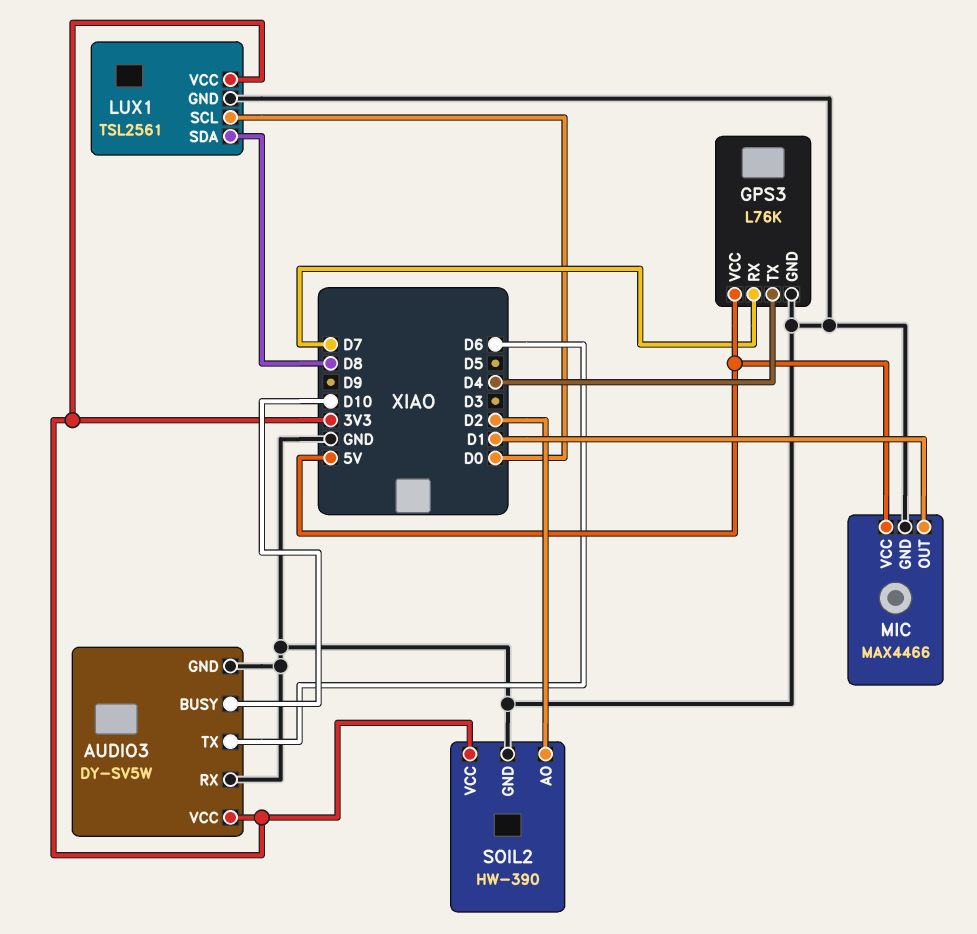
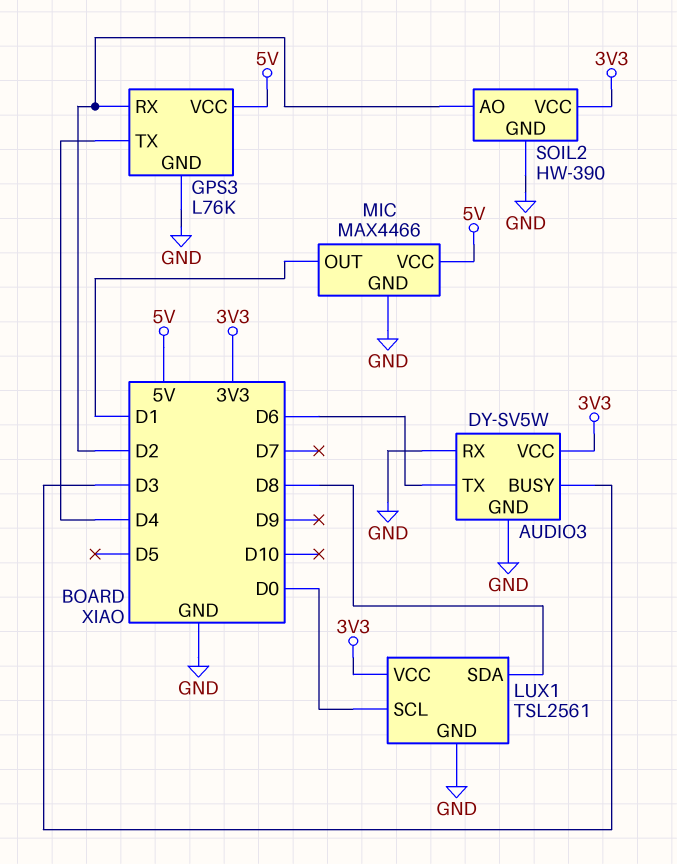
AUDIO3 pin BUSY: D10 -> D3
GPS3 pin RX: D7 -> D2

